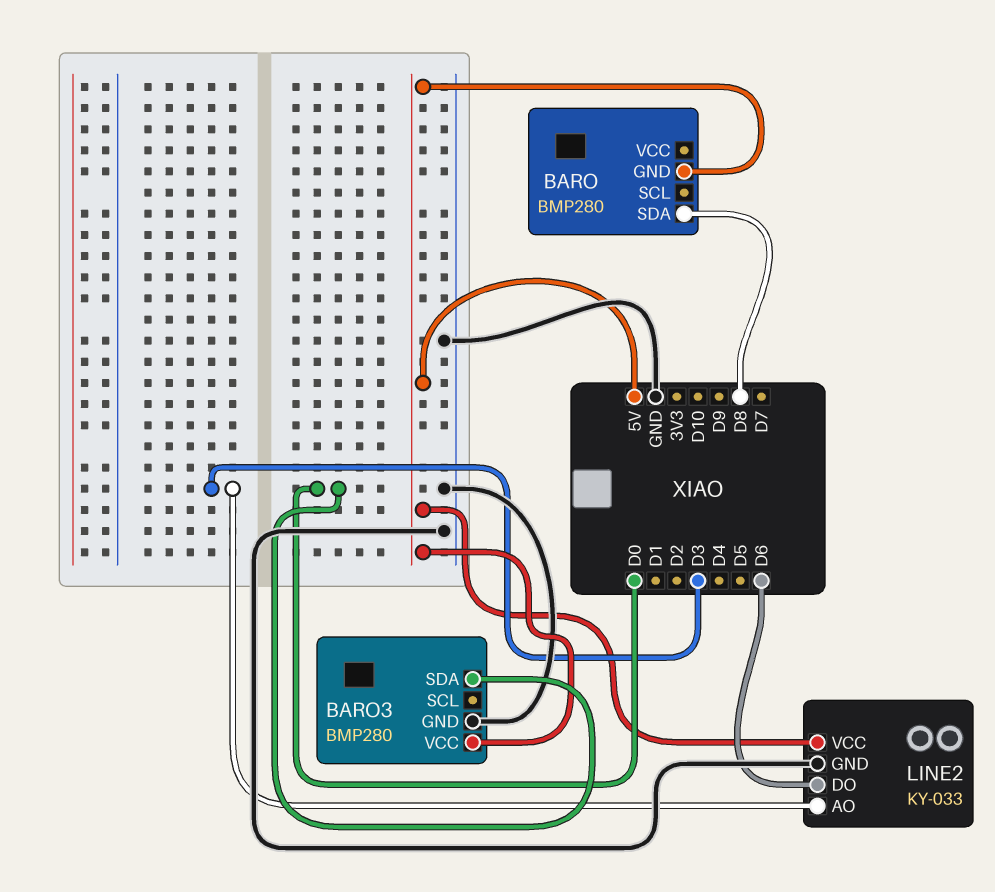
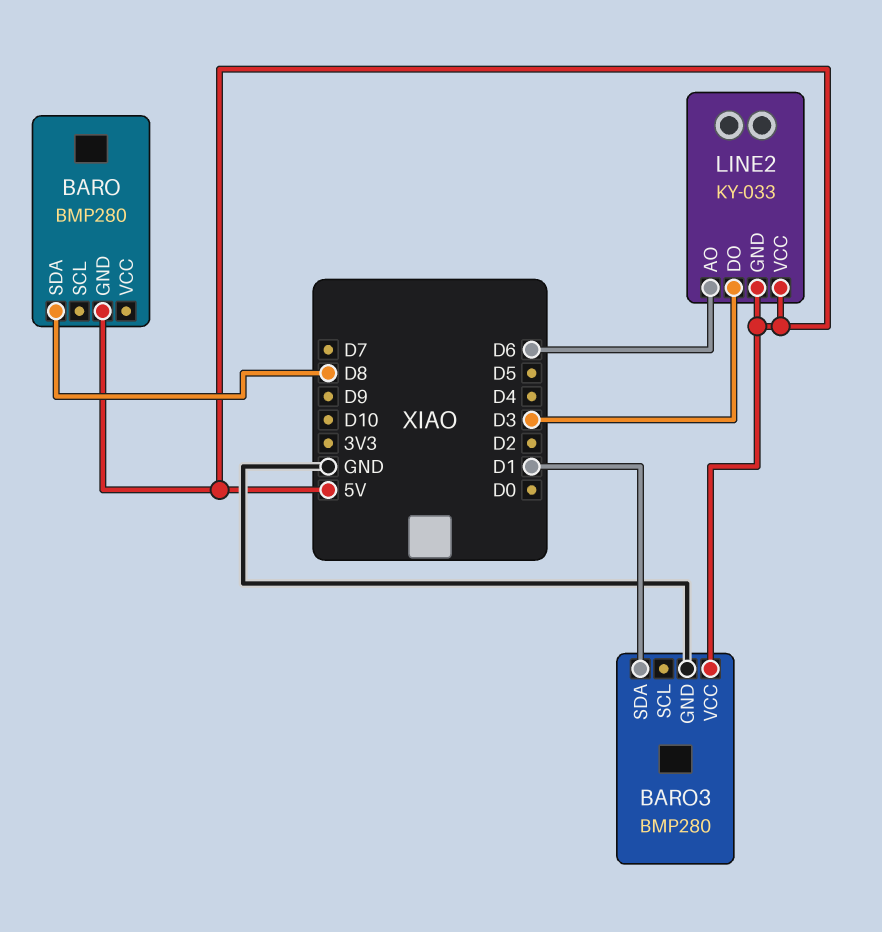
BARO3 pin SDA: D0 -> D1
LINE2 pin AO: D3 -> D6
LINE2 pin DO: D6 -> D3
LINE2 pin GND: GND -> 5V

